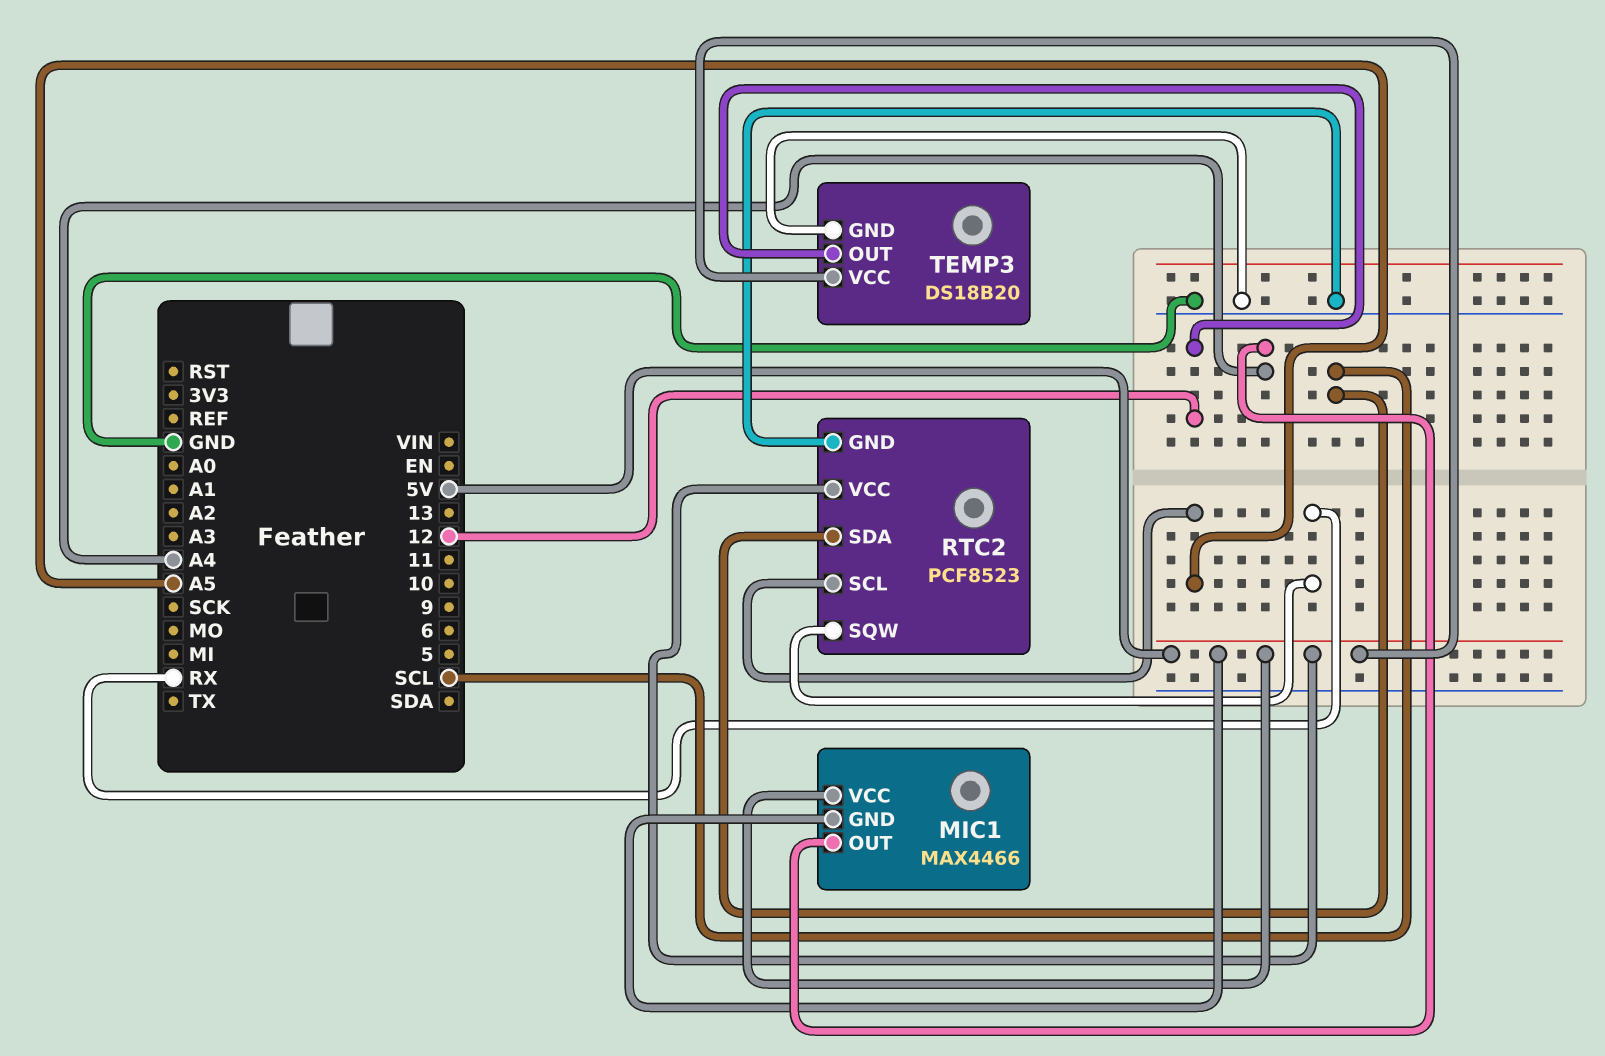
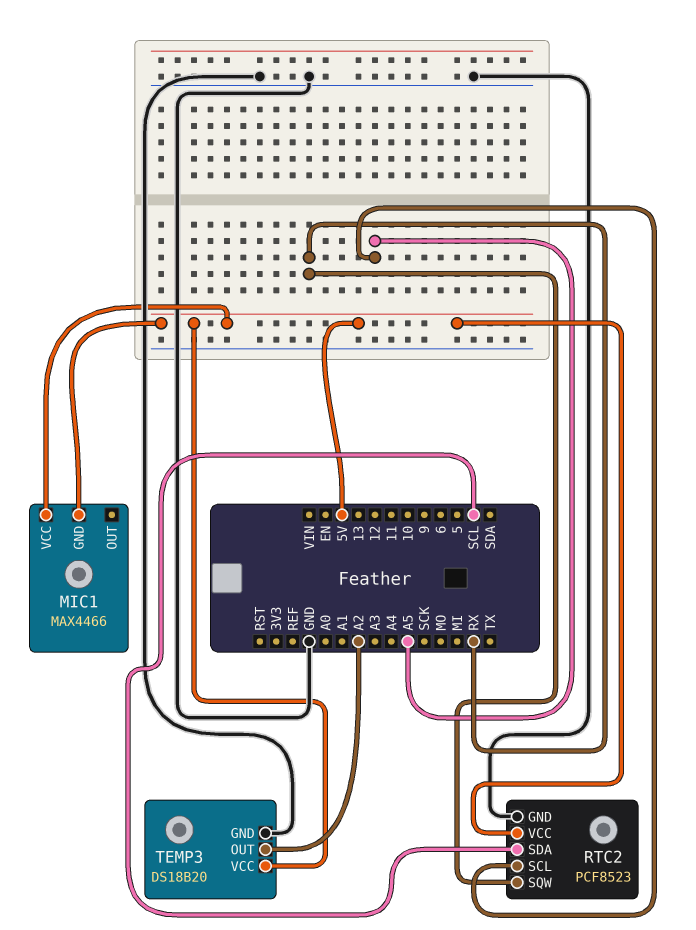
MIC1 pin OUT: A4 -> none
TEMP3 pin OUT: 12 -> A2

